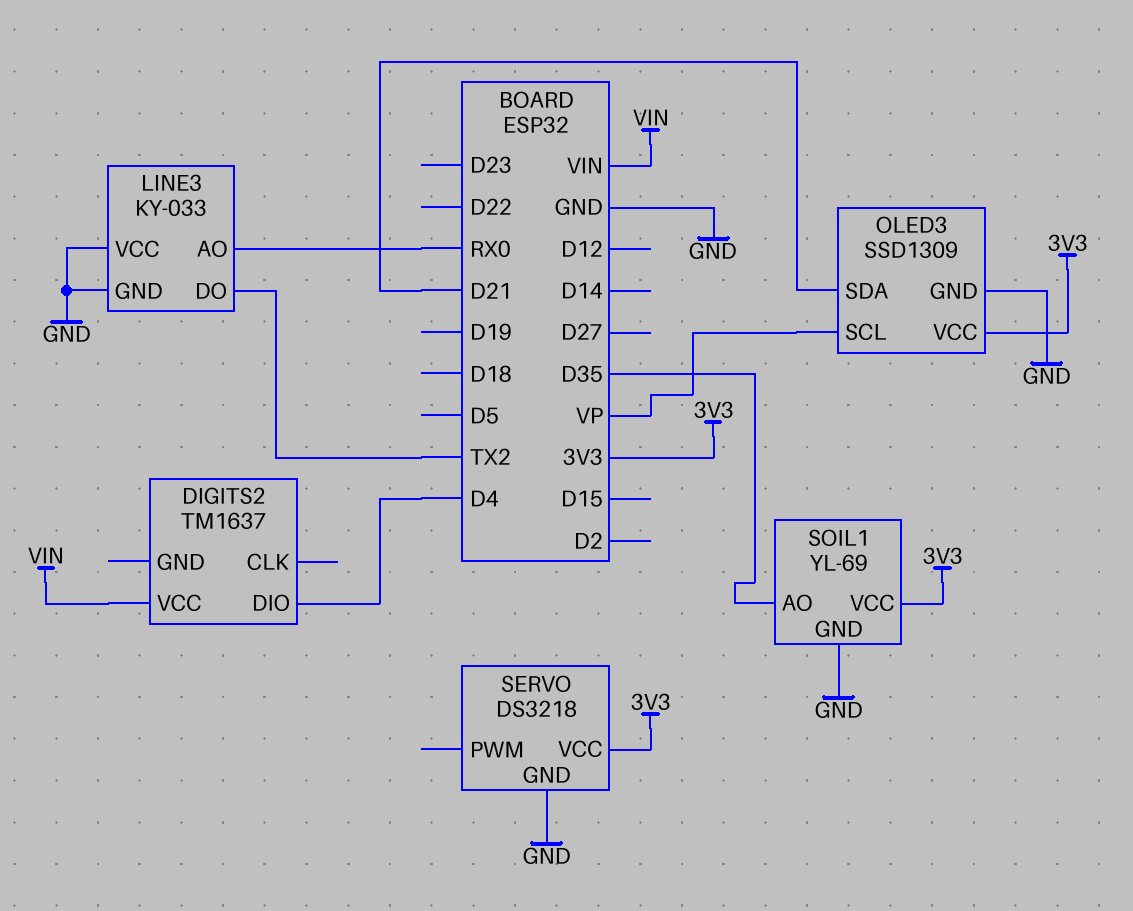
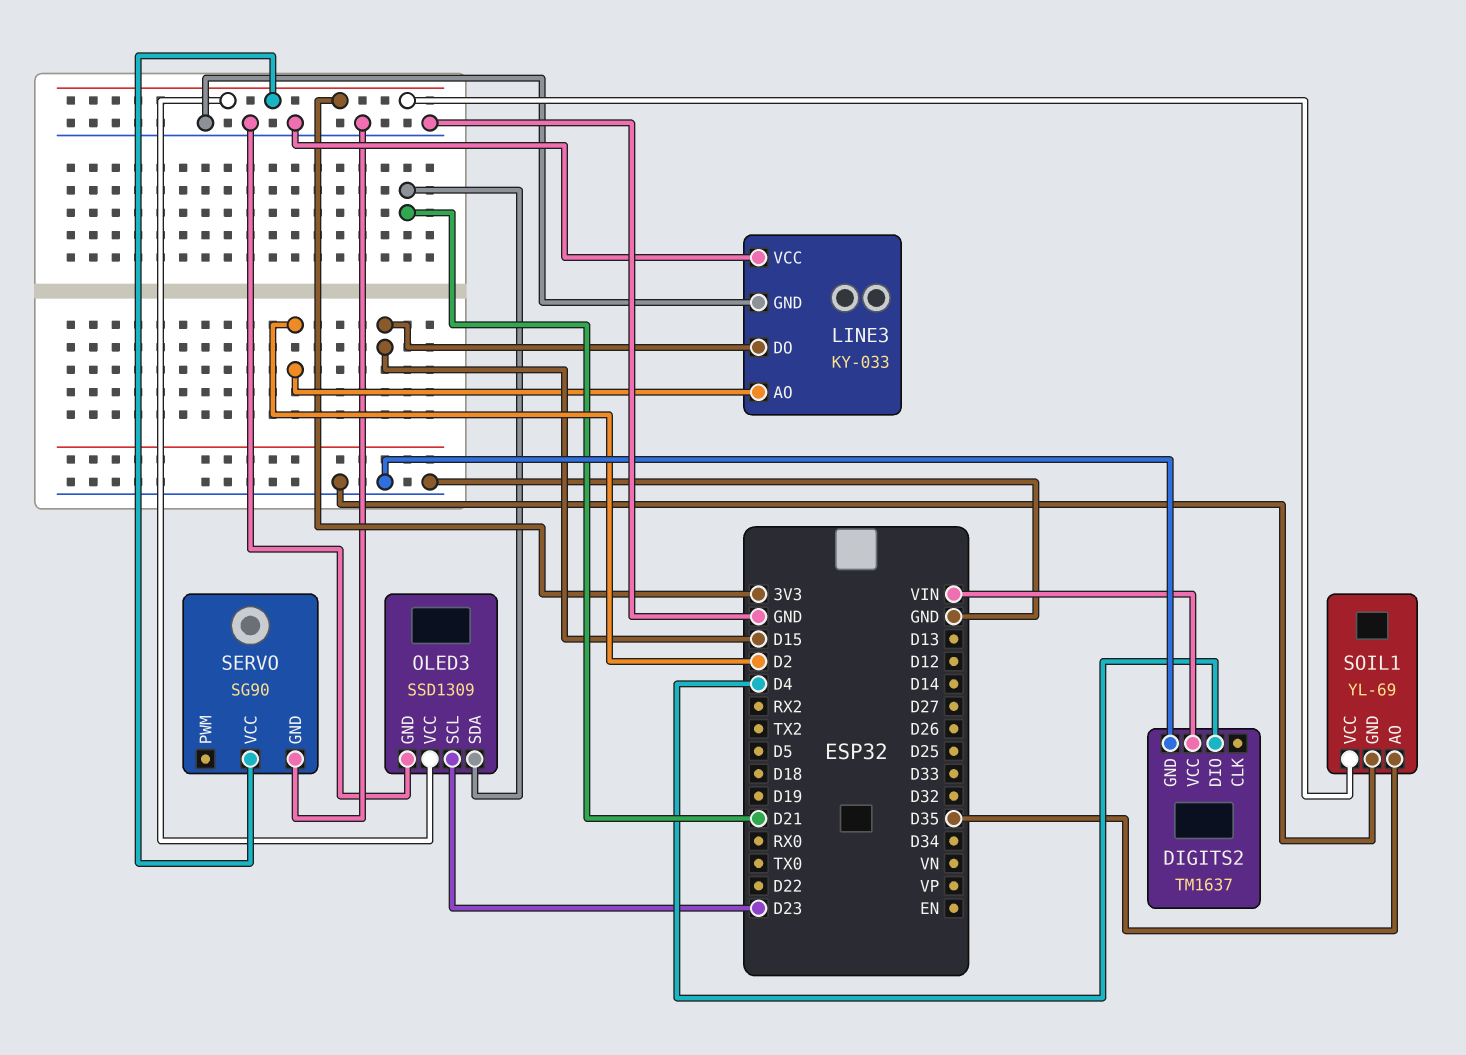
DIGITS2 pin GND: none -> GND
LINE3 pin AO: RX0 -> D2
LINE3 pin DO: TX2 -> D15
OLED3 pin SCL: VP -> D23
SERVO: DS3218 -> SG90

